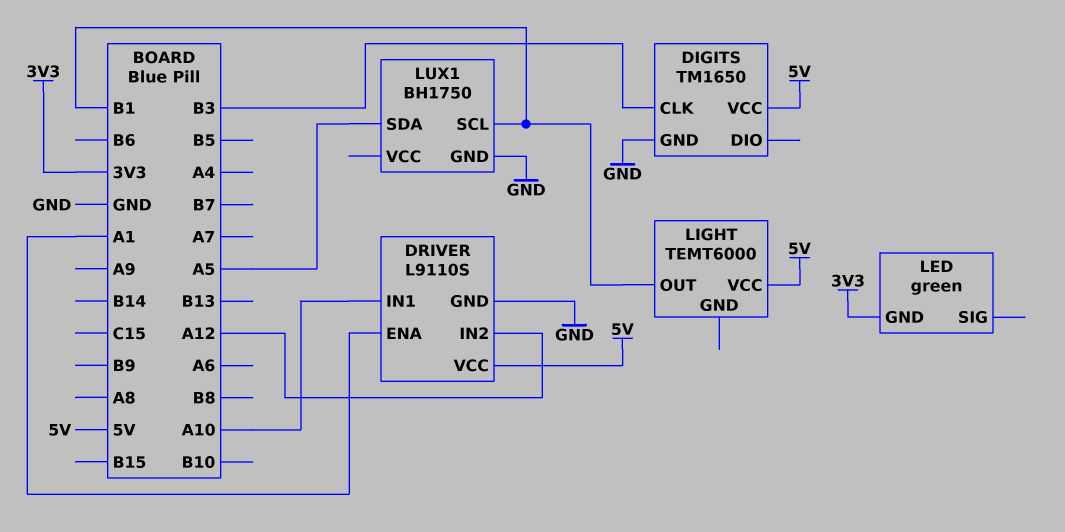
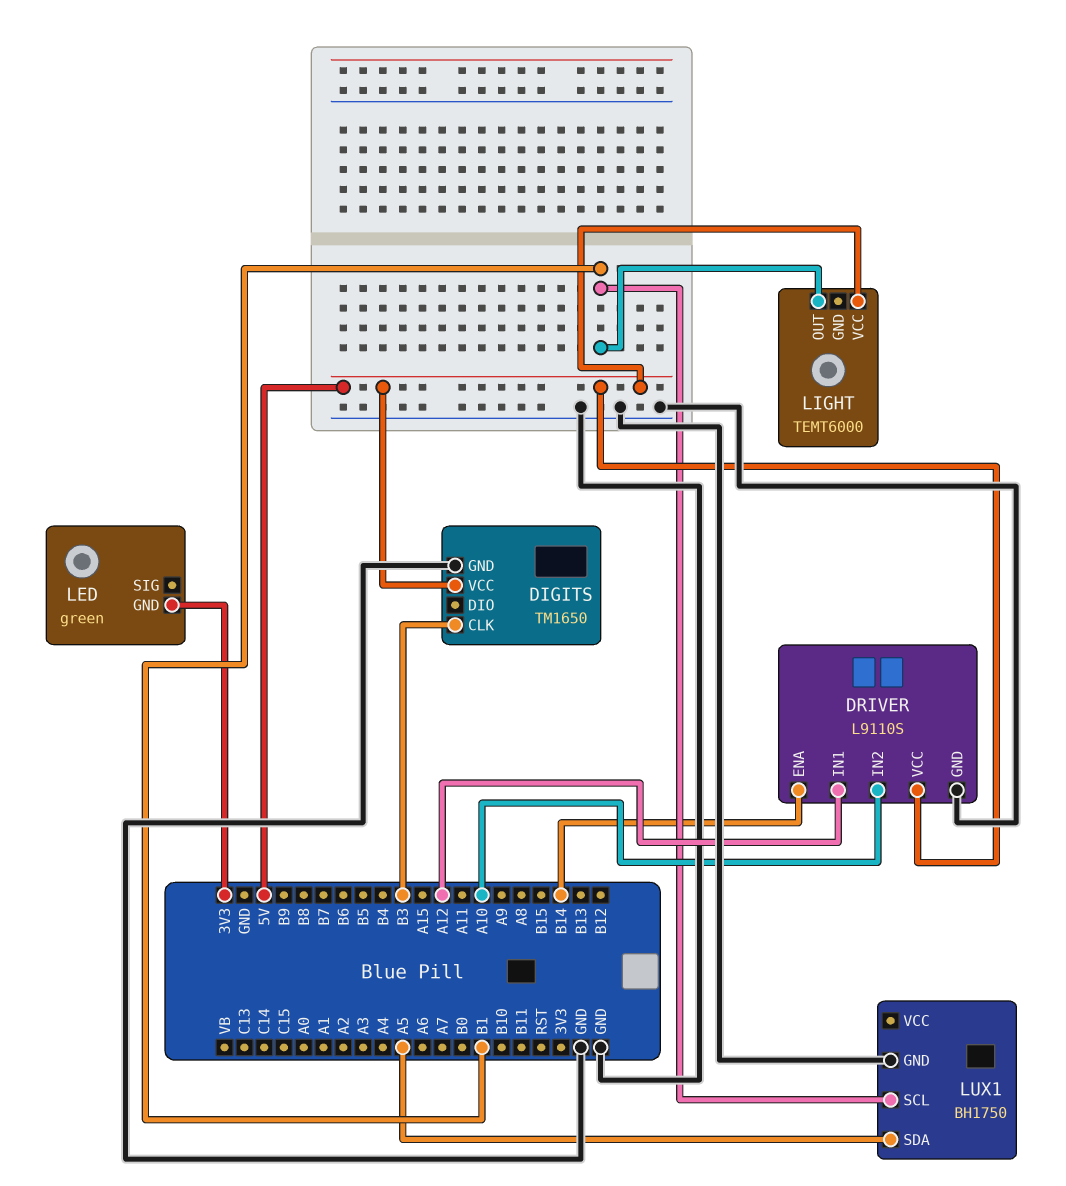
DRIVER pin ENA: A1 -> B14
DRIVER pin IN1: A10 -> A12
DRIVER pin IN2: A12 -> A10

